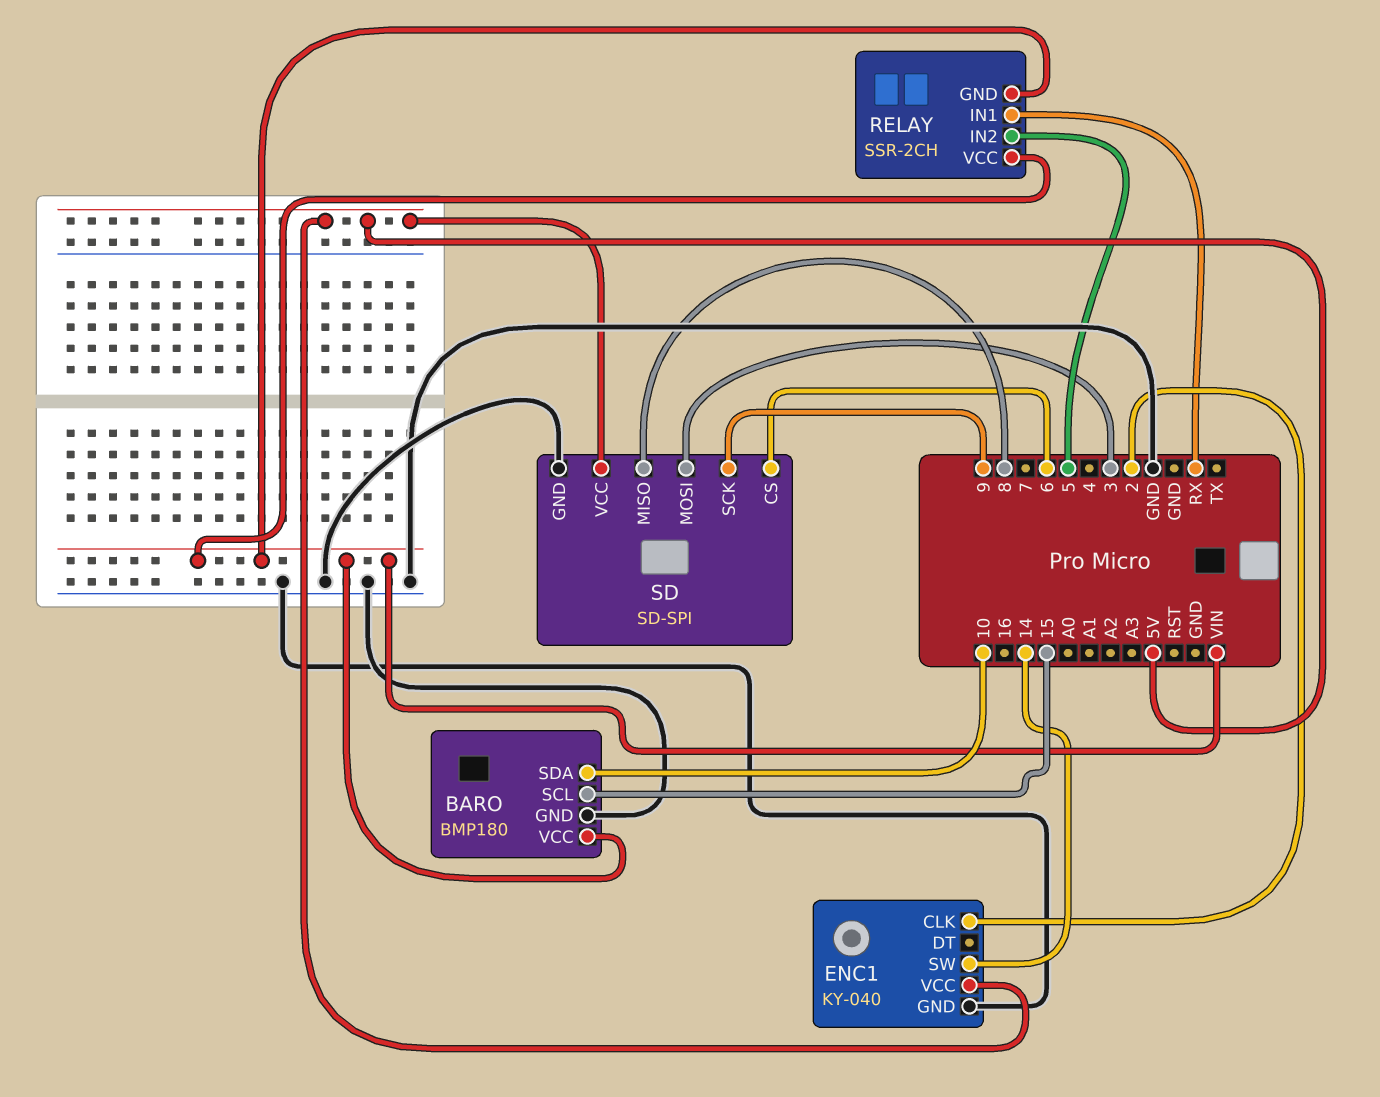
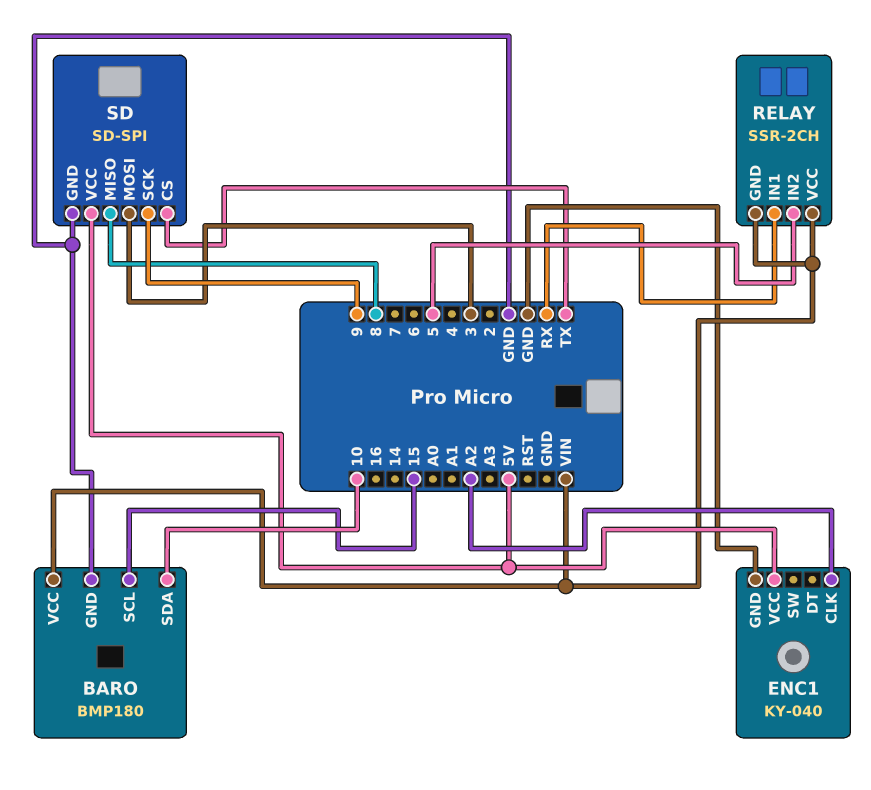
ENC1 pin CLK: 2 -> A2
ENC1 pin SW: 14 -> none
SD pin CS: 6 -> TX

